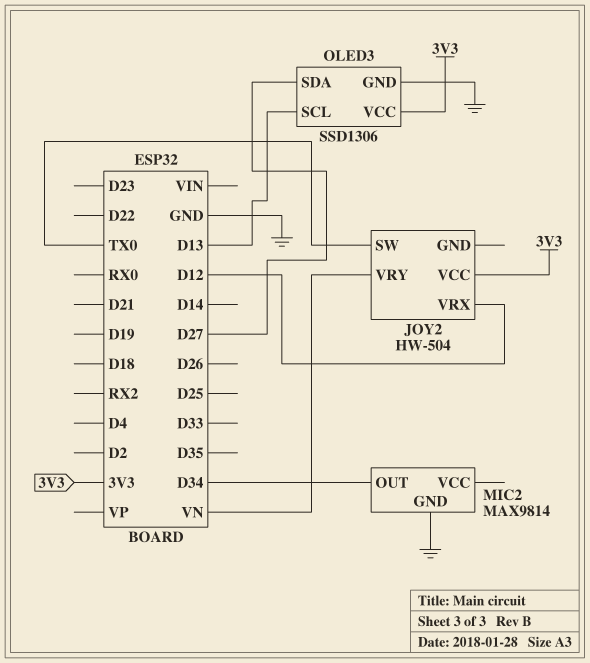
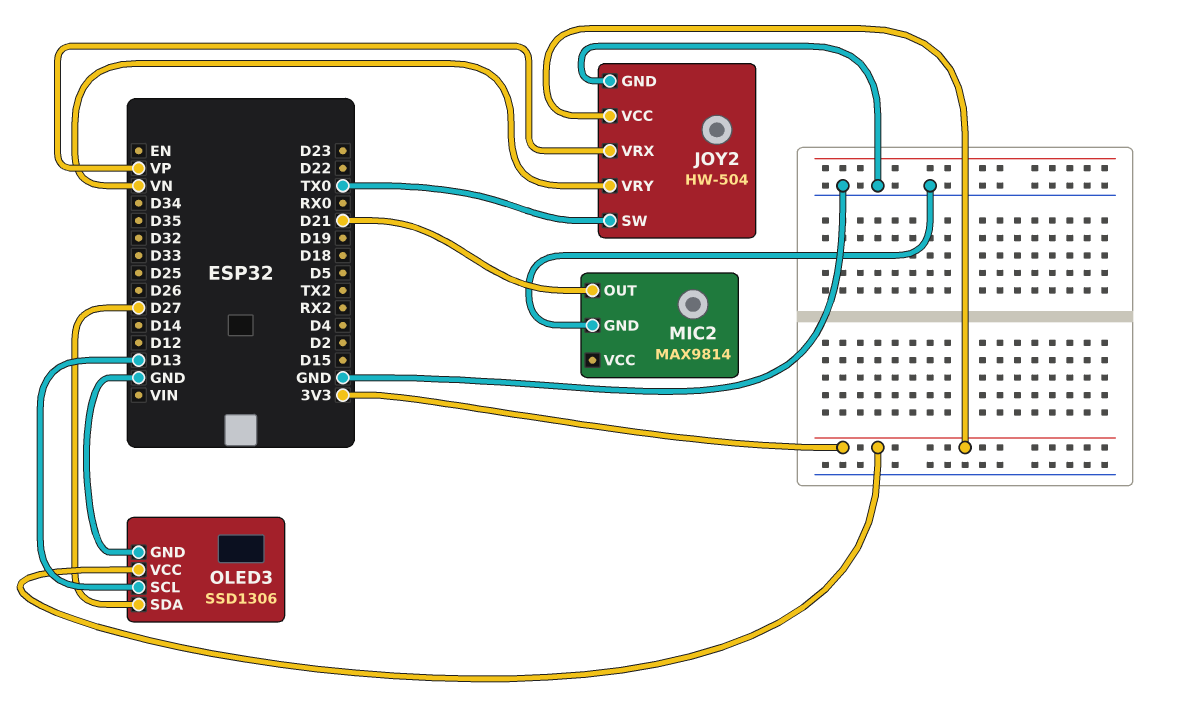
JOY2 pin GND: none -> GND
JOY2 pin VRX: D12 -> VP
MIC2 pin OUT: D34 -> D21

